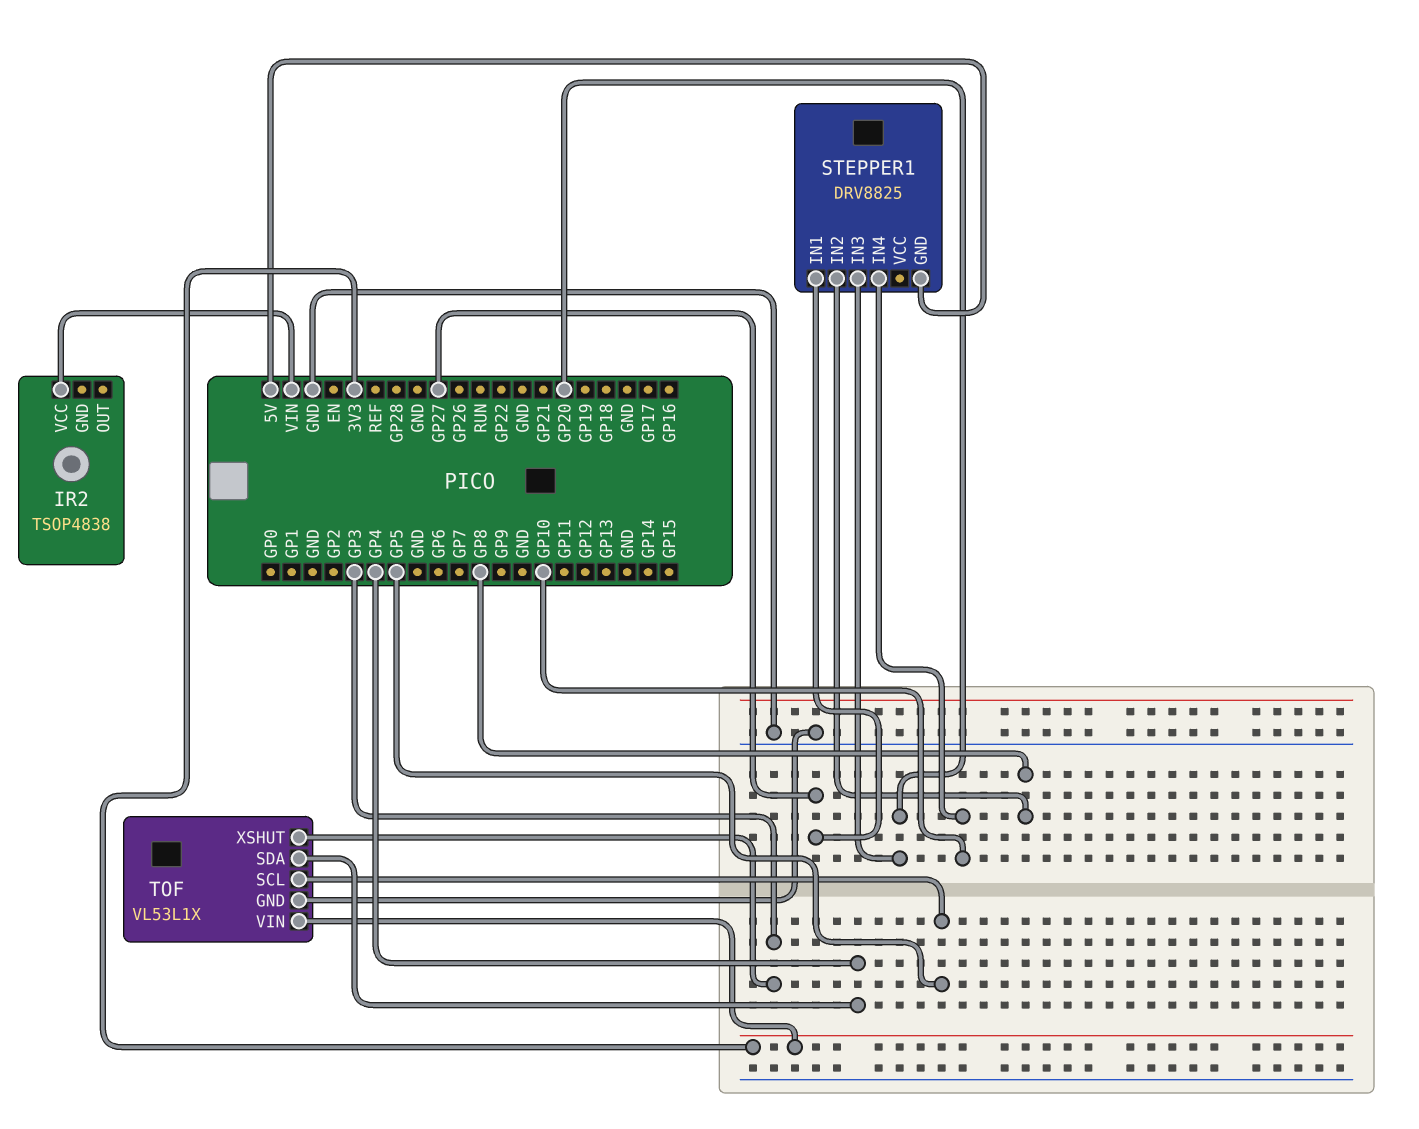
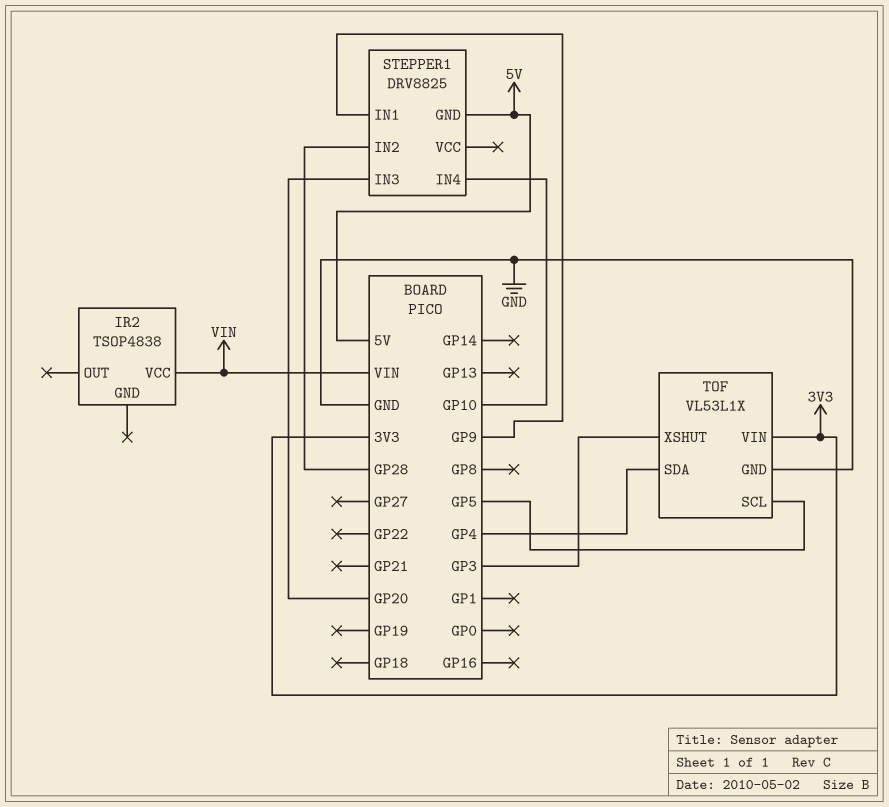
STEPPER1 pin IN1: GP27 -> GP9
STEPPER1 pin IN2: GP8 -> GP28

